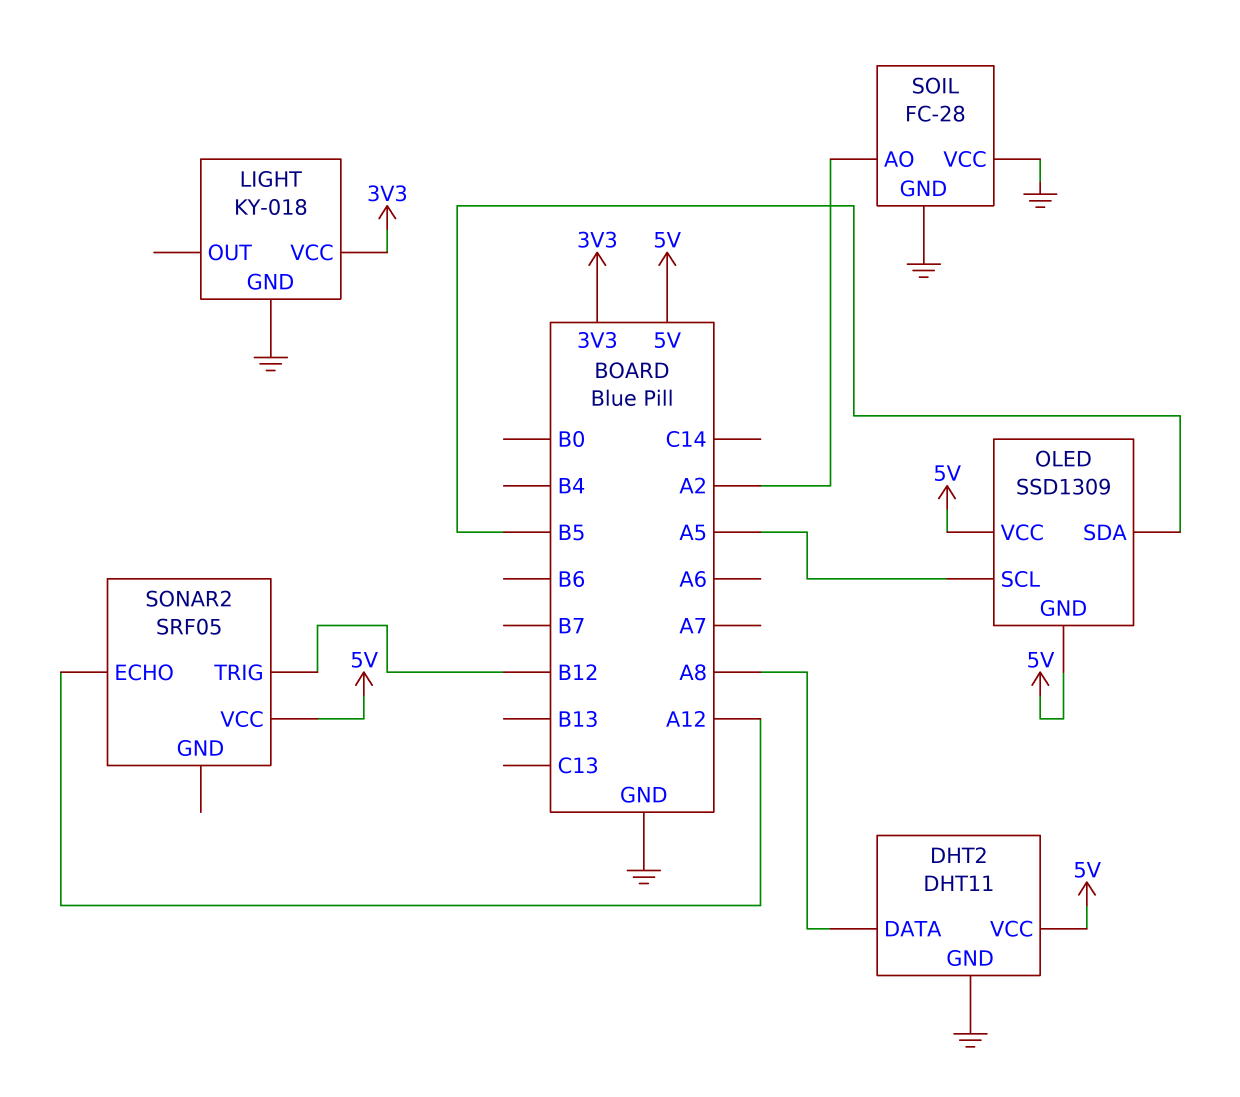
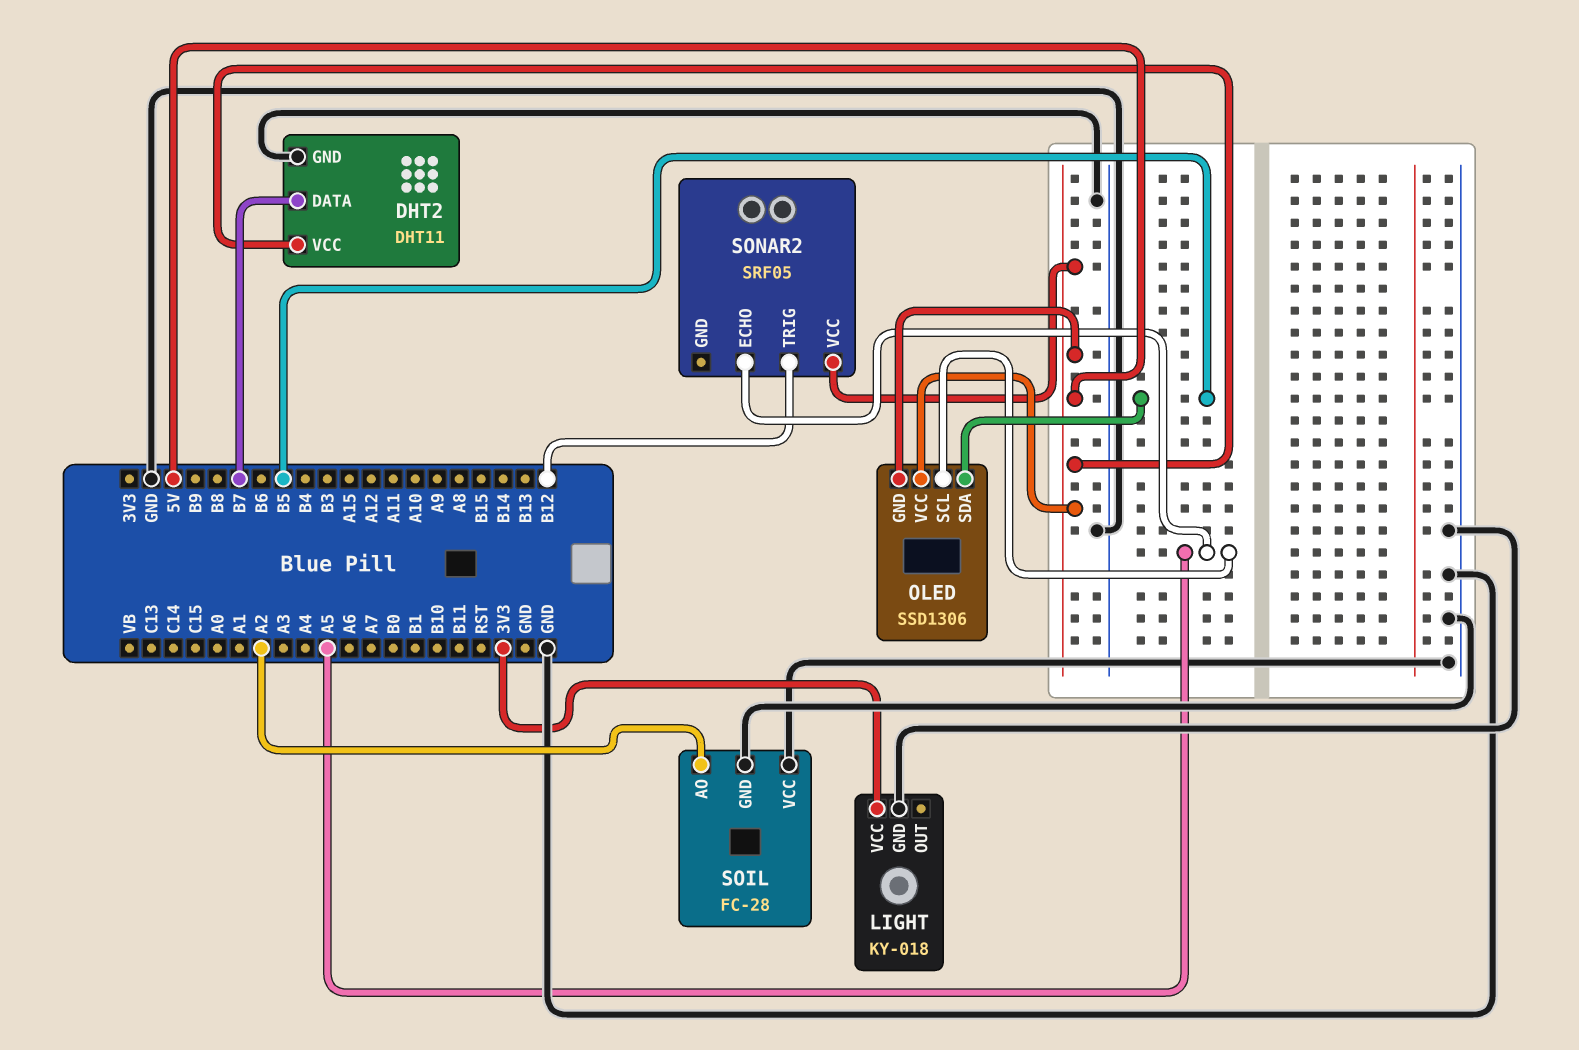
DHT2 pin DATA: A8 -> B7
OLED: SSD1309 -> SSD1306
SONAR2 pin ECHO: A12 -> A5

